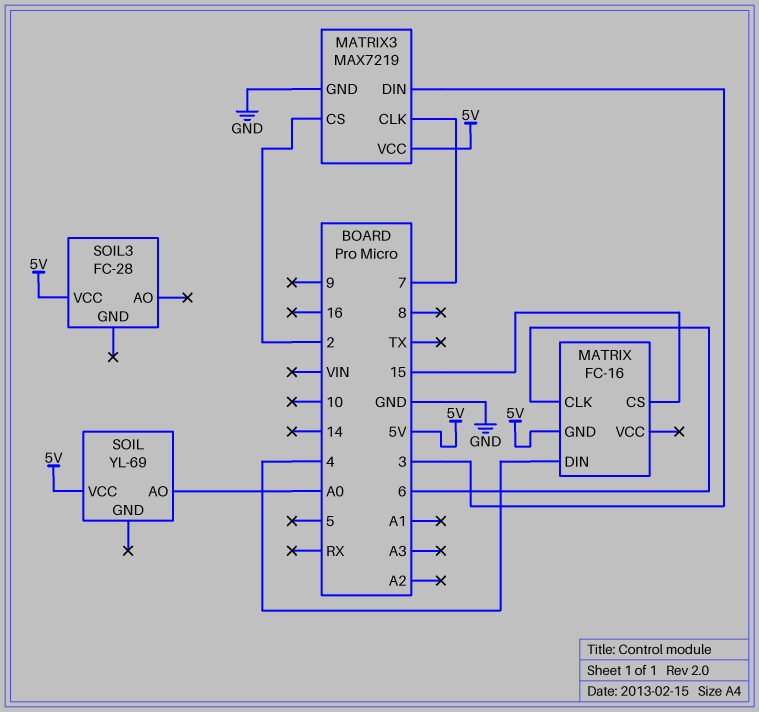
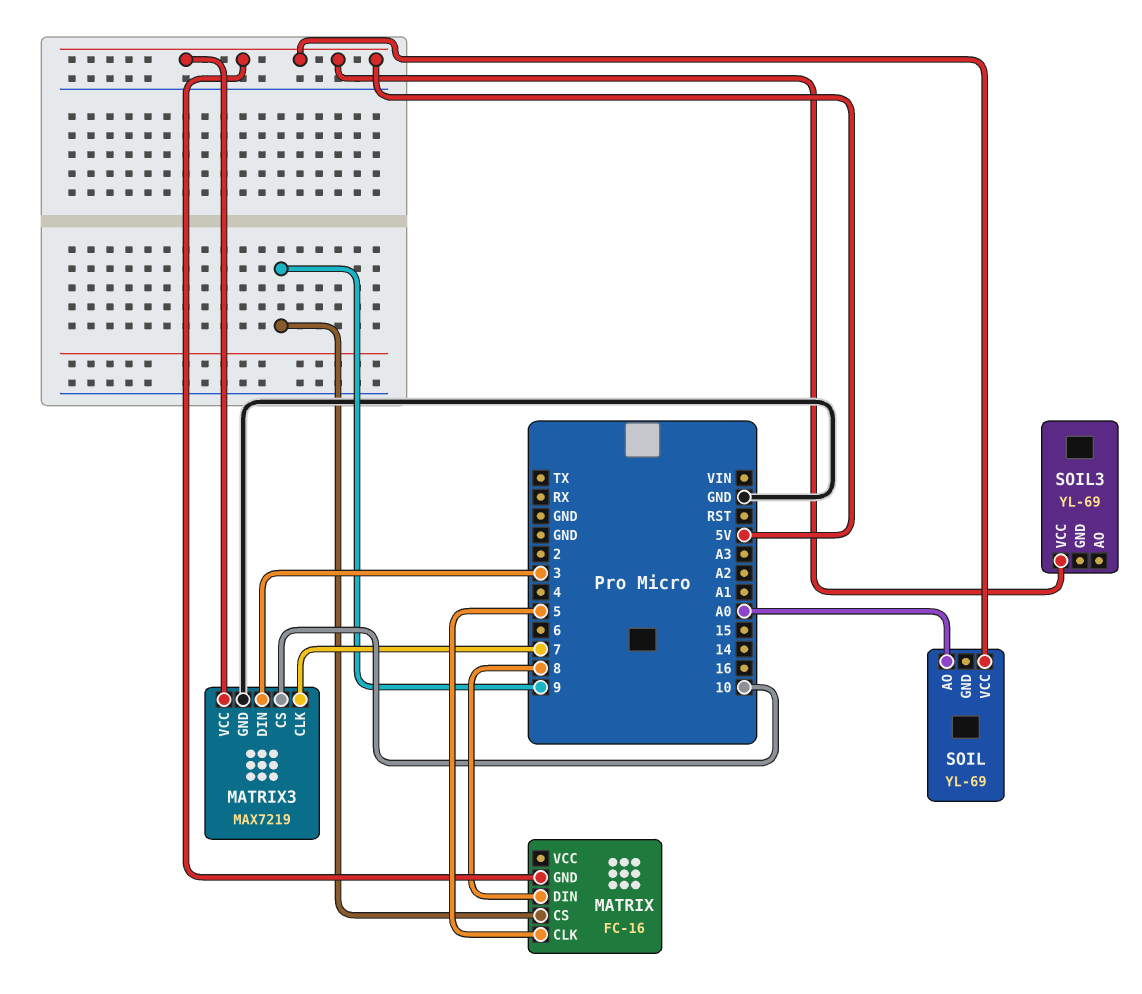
MATRIX pin CLK: 6 -> 5
MATRIX pin CS: 15 -> 9
MATRIX pin DIN: 4 -> 8
MATRIX3 pin CS: 2 -> 10
SOIL3: FC-28 -> YL-69

